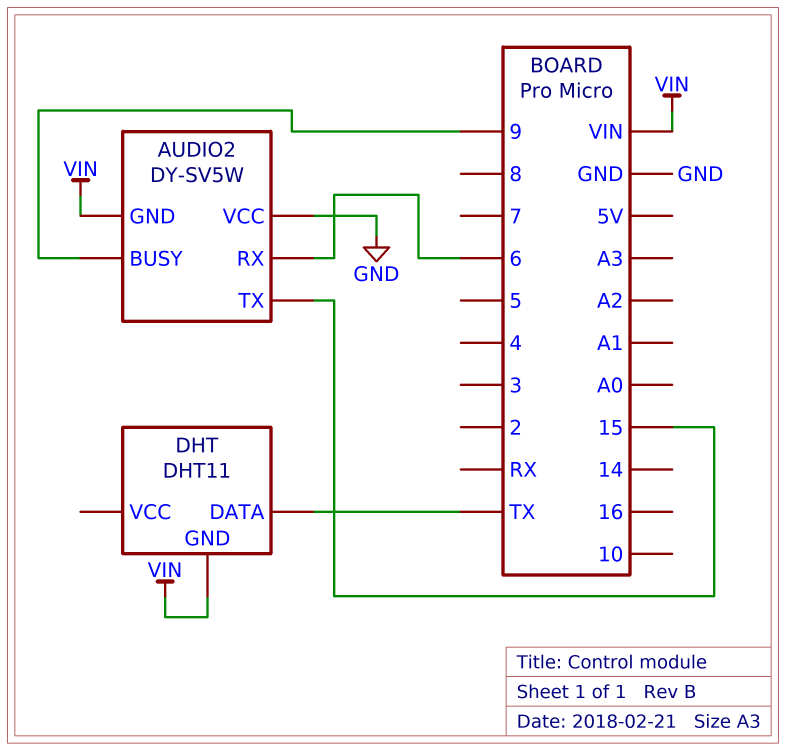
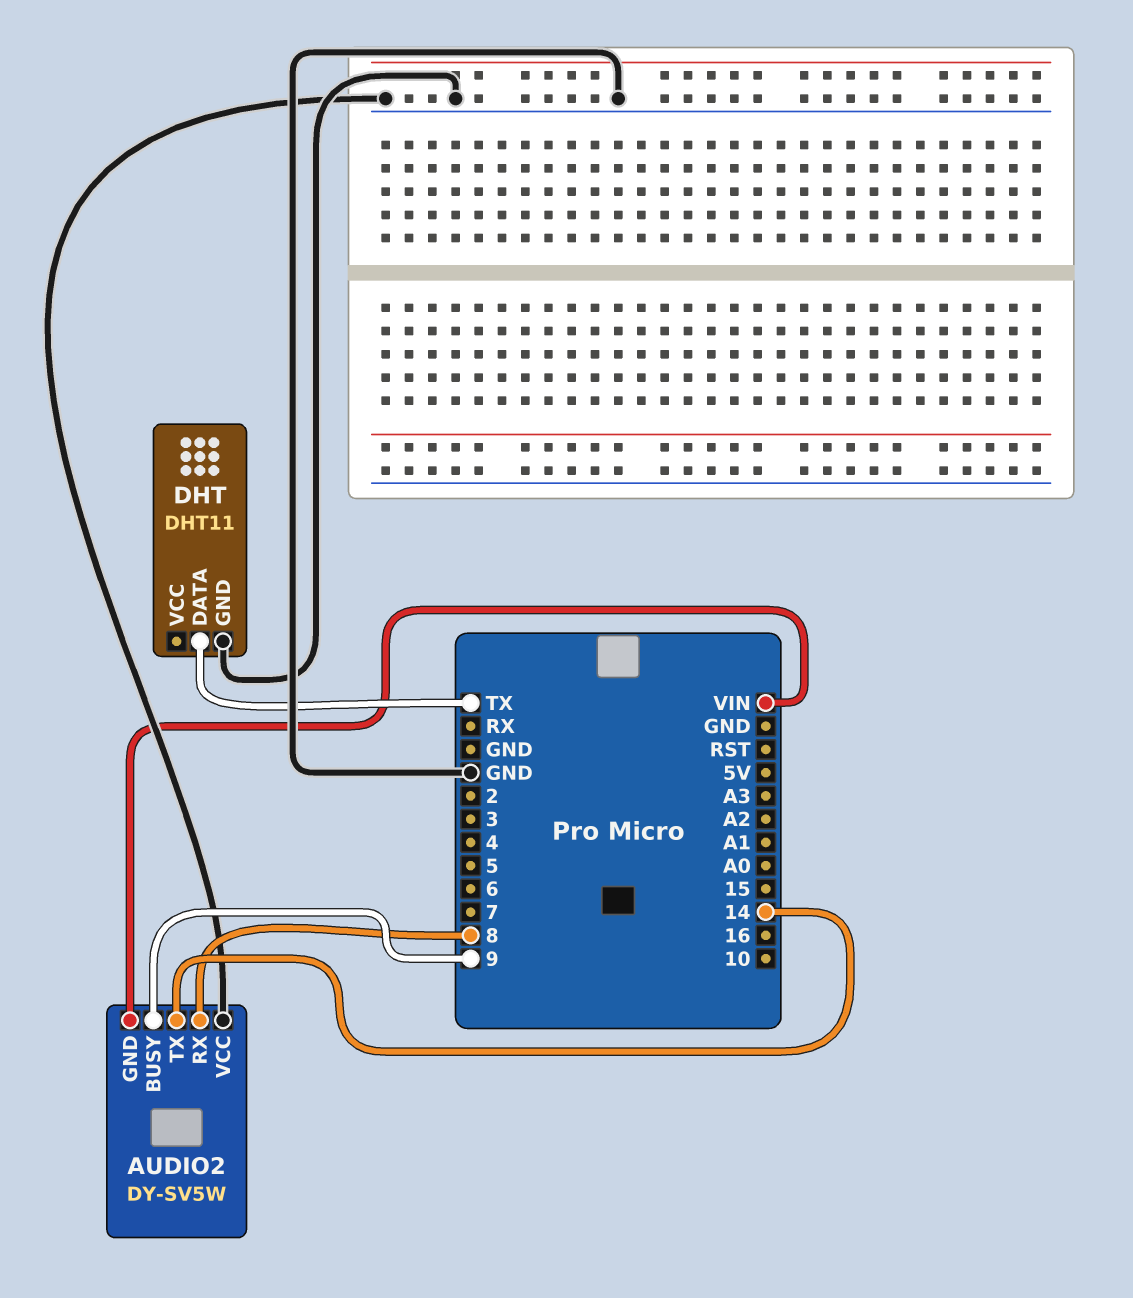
AUDIO2 pin RX: 6 -> 8
AUDIO2 pin TX: 15 -> 14
DHT pin GND: VIN -> GND

